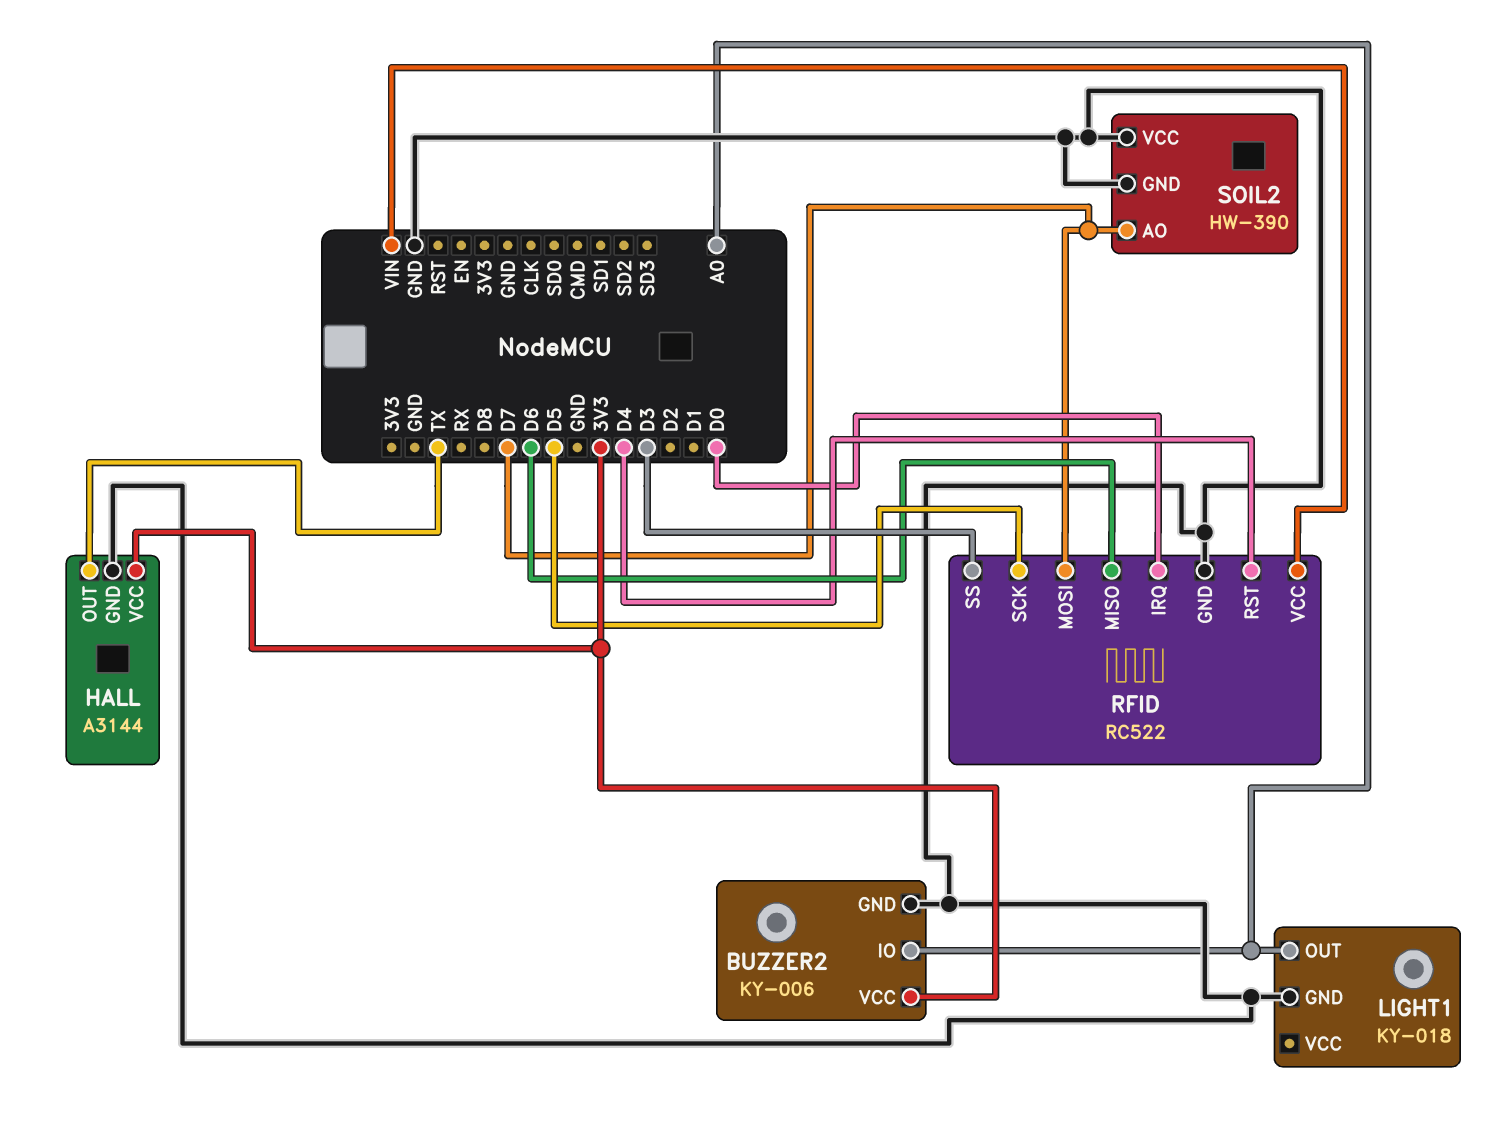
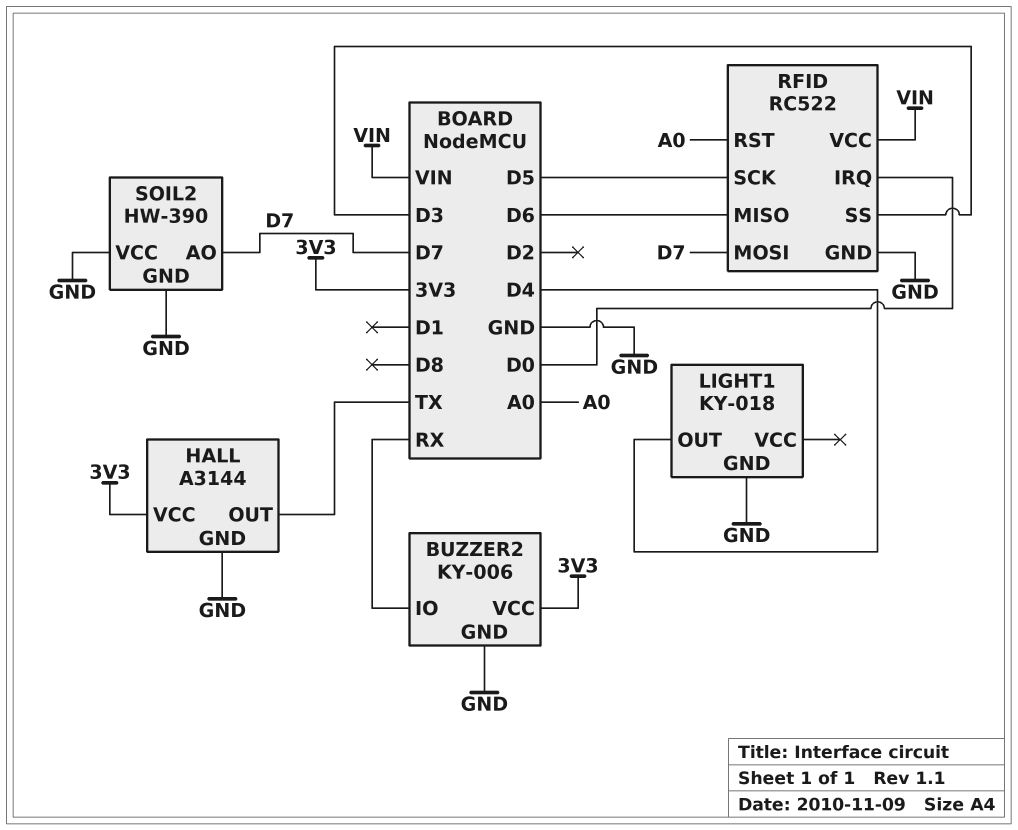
BUZZER2 pin IO: A0 -> RX
LIGHT1 pin OUT: A0 -> D4
RFID pin RST: D4 -> A0

